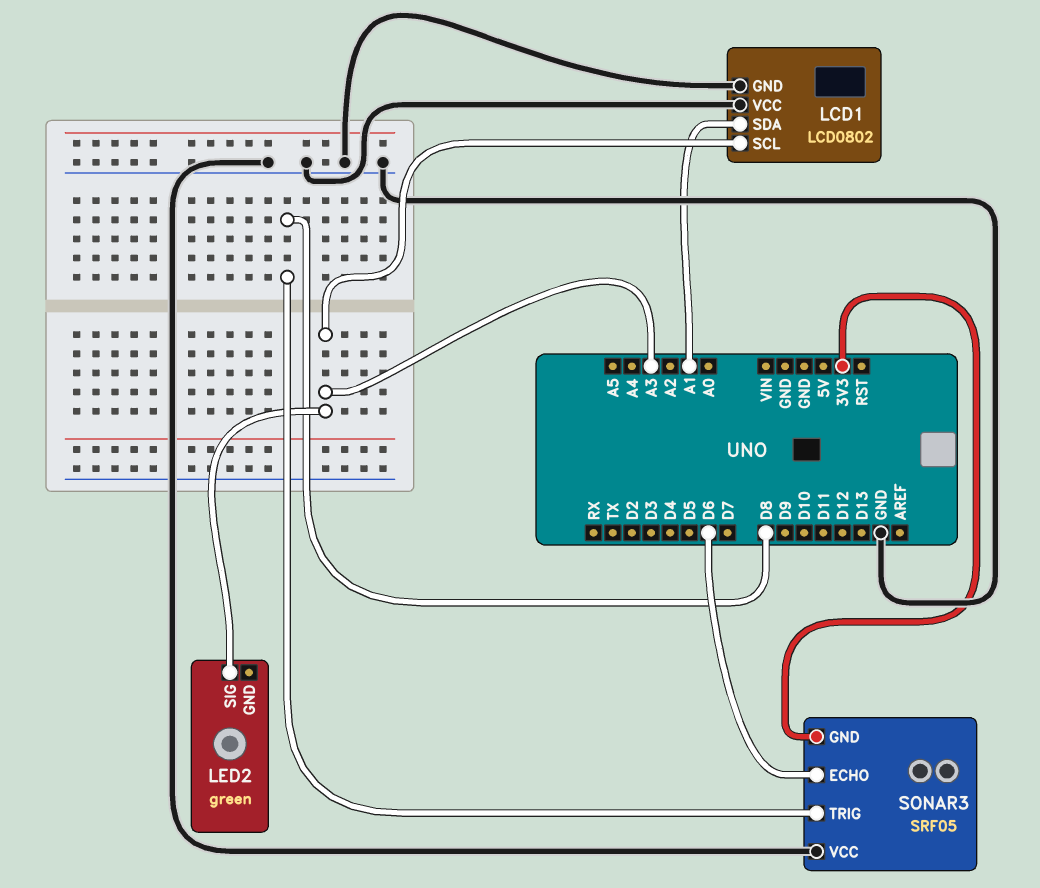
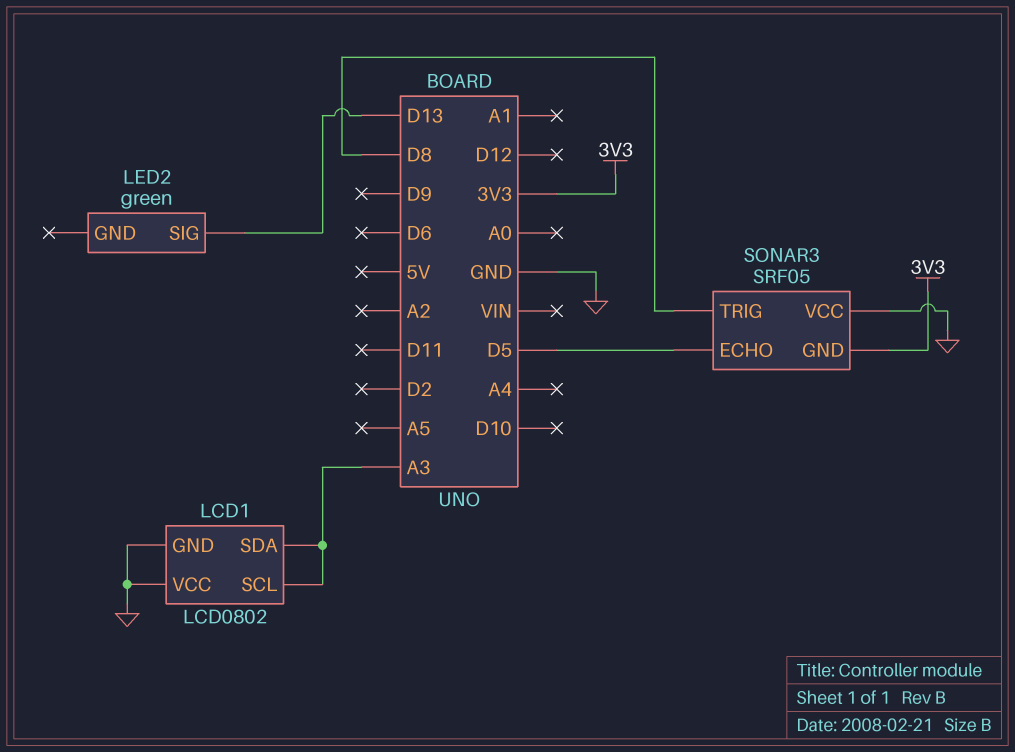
LCD1 pin SDA: A1 -> A3
LED2 pin SIG: A3 -> D13
SONAR3 pin ECHO: D6 -> D5

